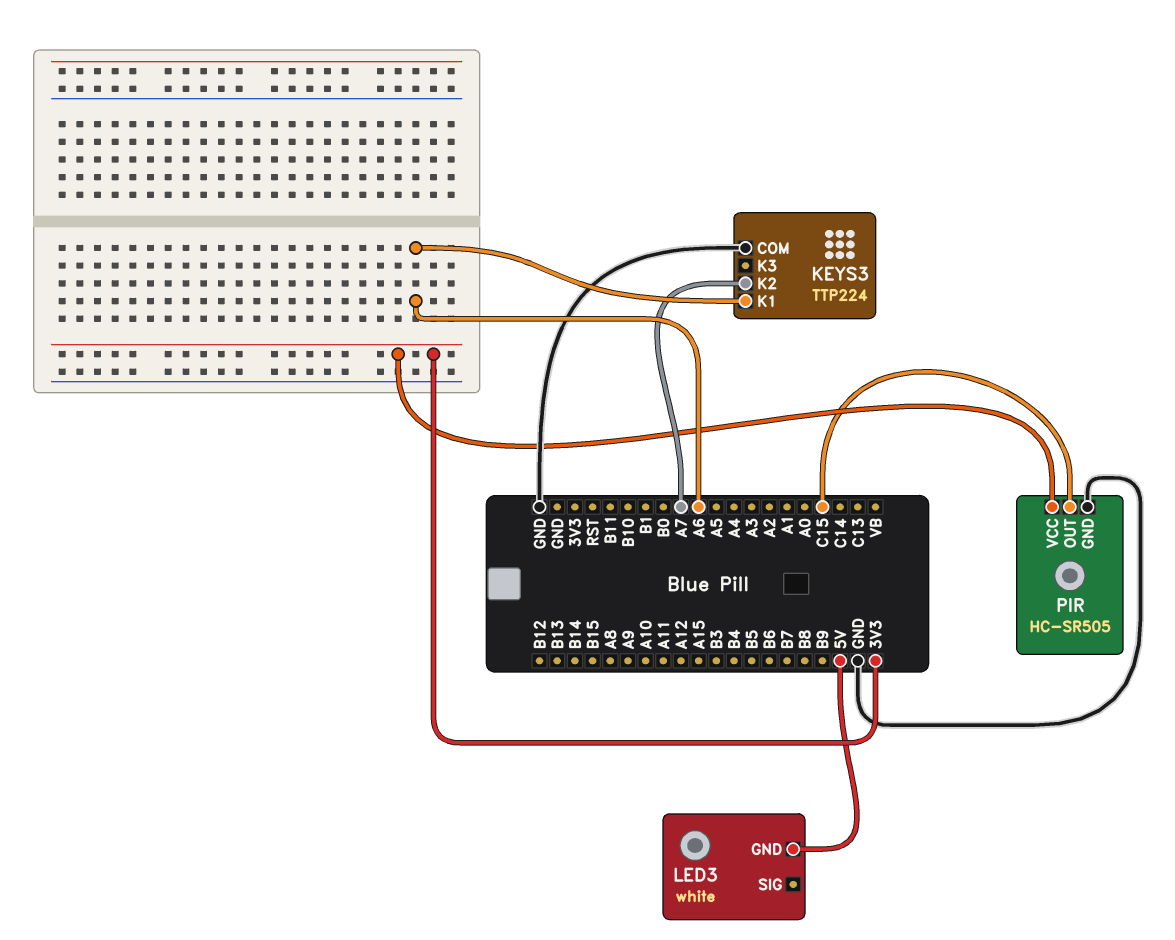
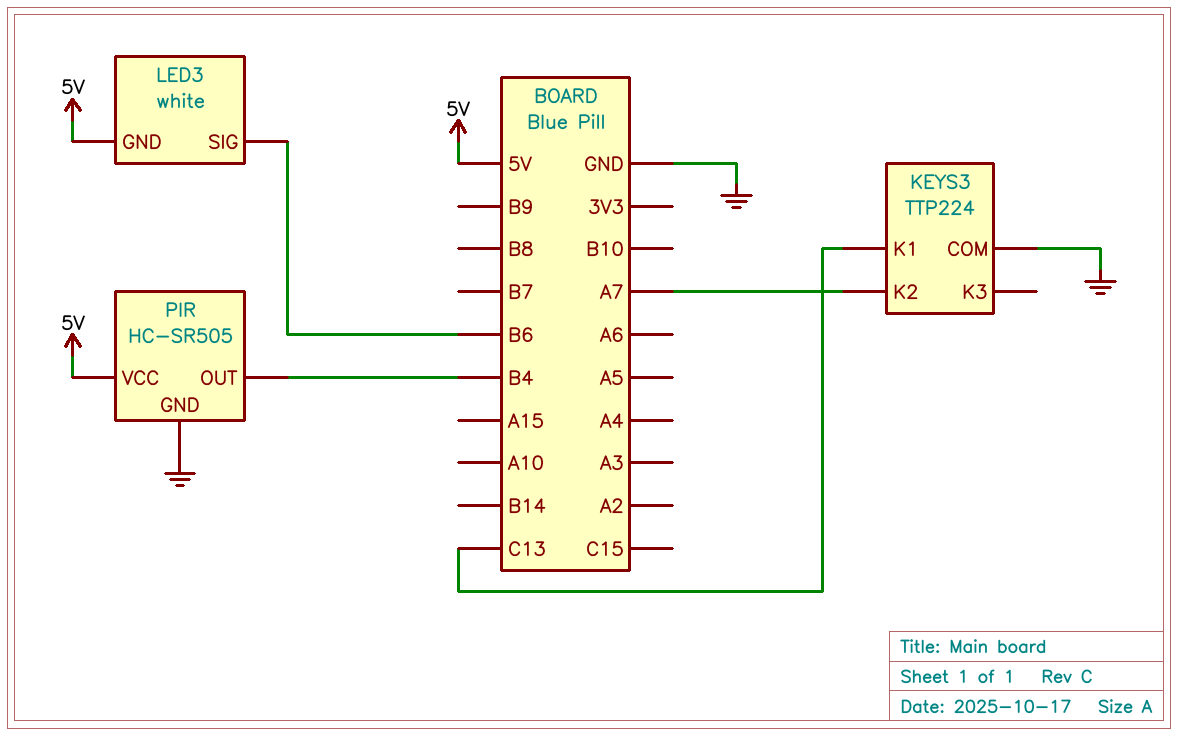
KEYS3 pin K1: A6 -> C13
LED3 pin SIG: none -> B6
PIR pin OUT: C15 -> B4
PIR pin VCC: 3V3 -> 5V

